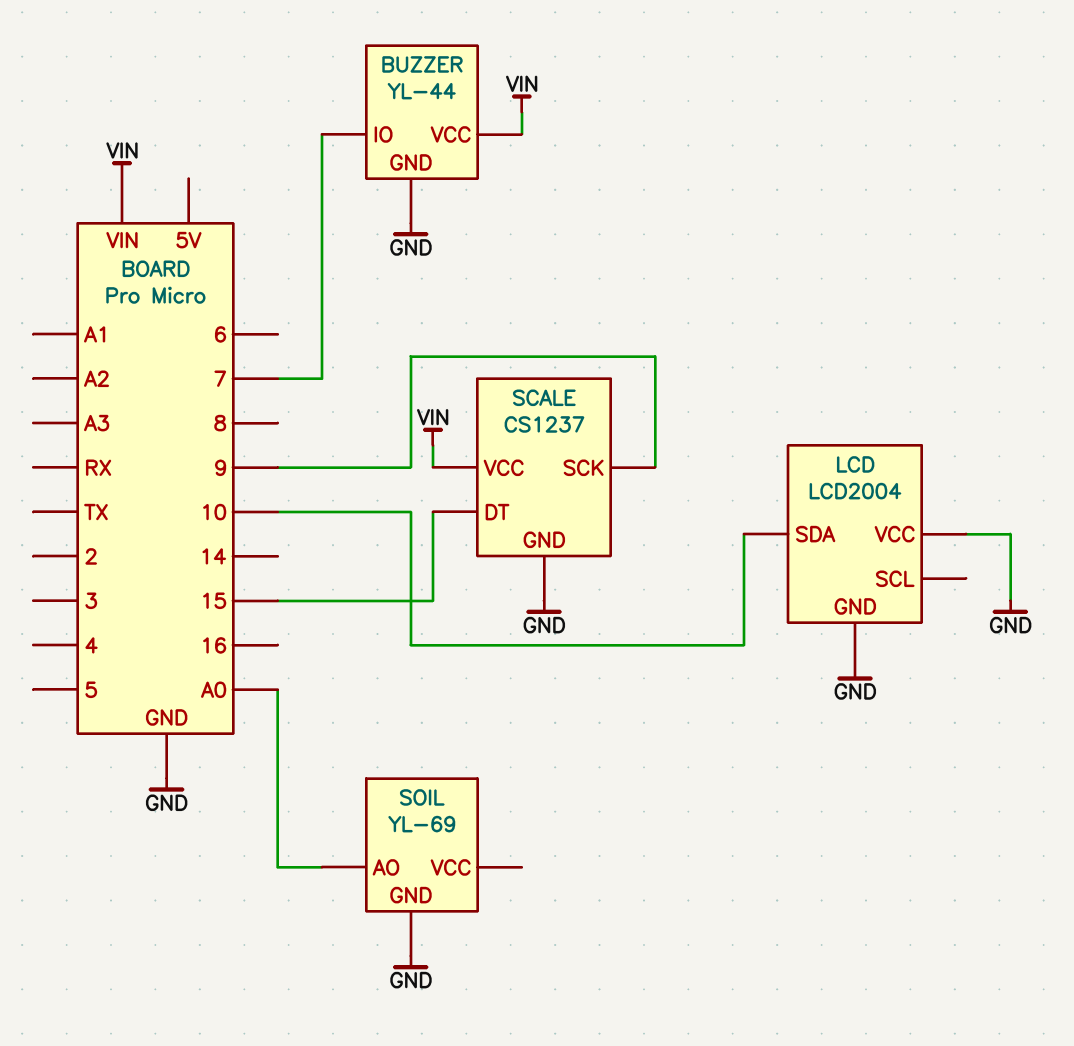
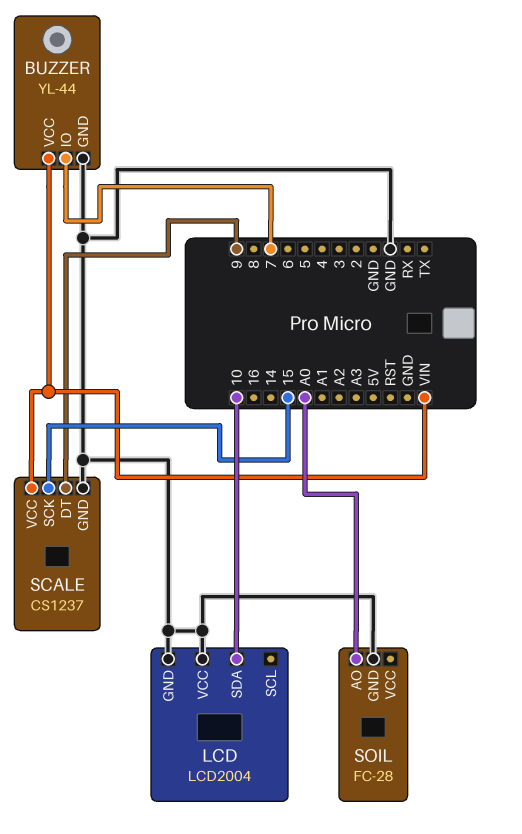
SCALE pin DT: 15 -> 9
SCALE pin SCK: 9 -> 15
SOIL: YL-69 -> FC-28

